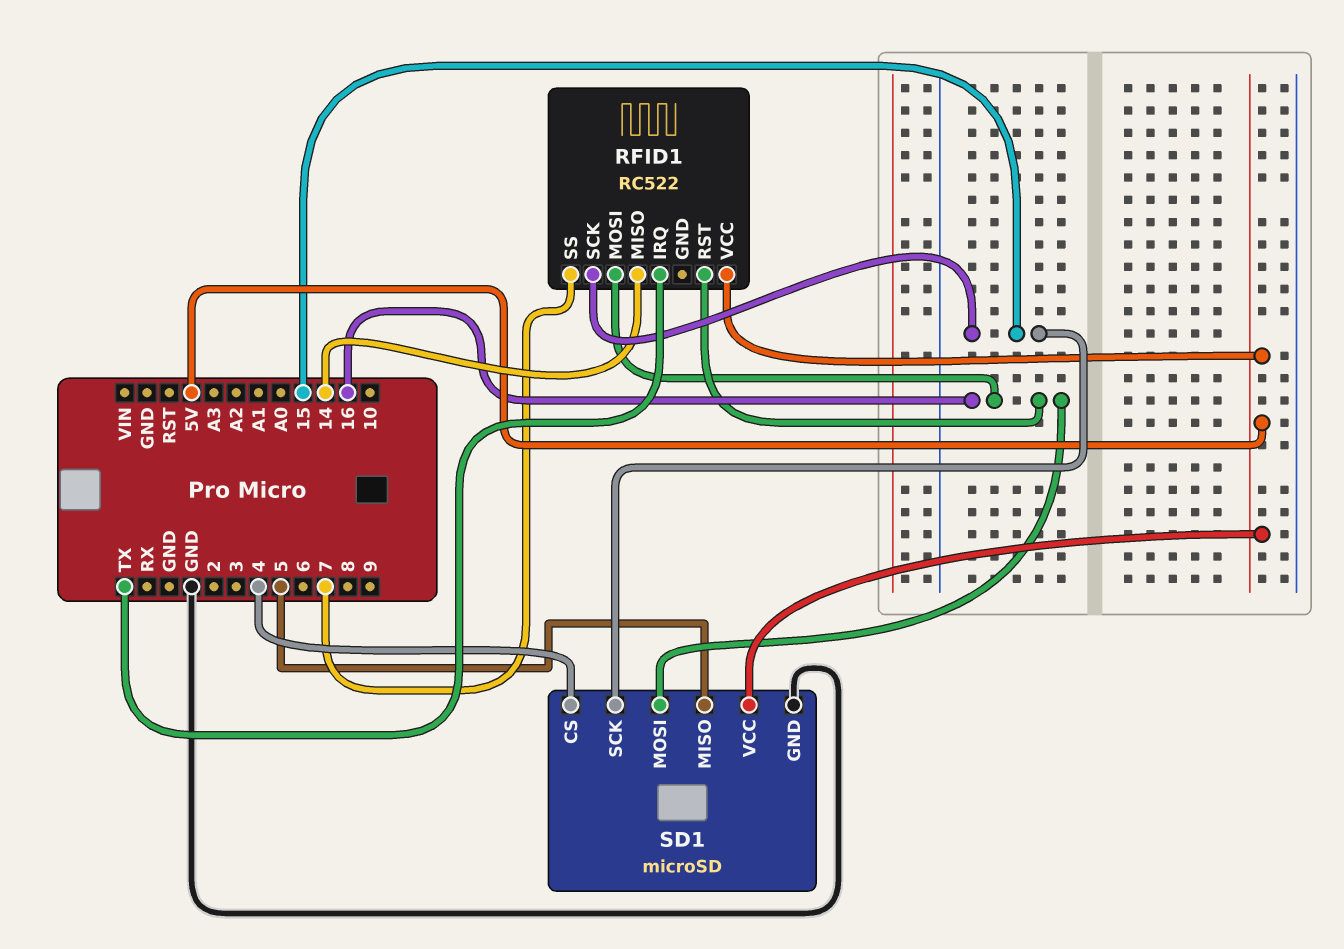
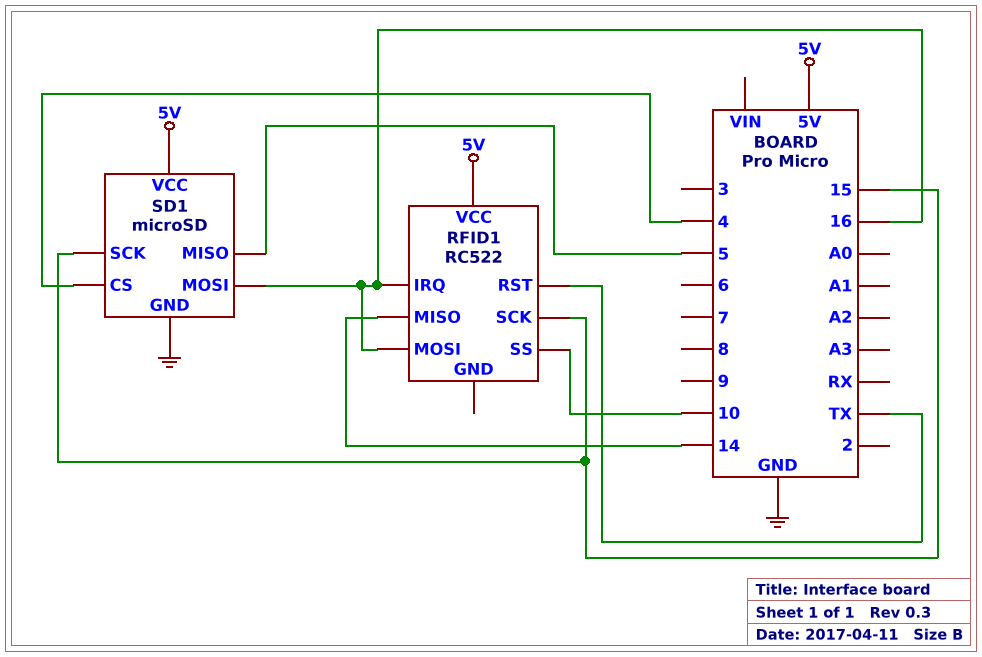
RFID1 pin IRQ: TX -> 16
RFID1 pin RST: 16 -> TX
RFID1 pin SS: 7 -> 10

